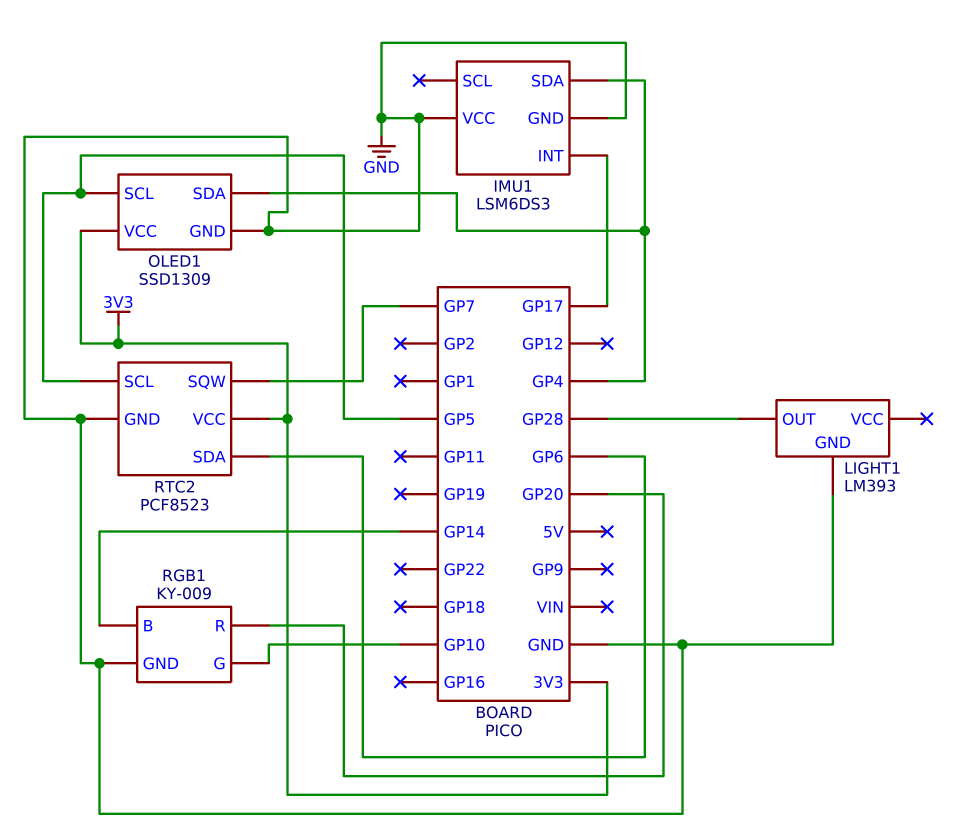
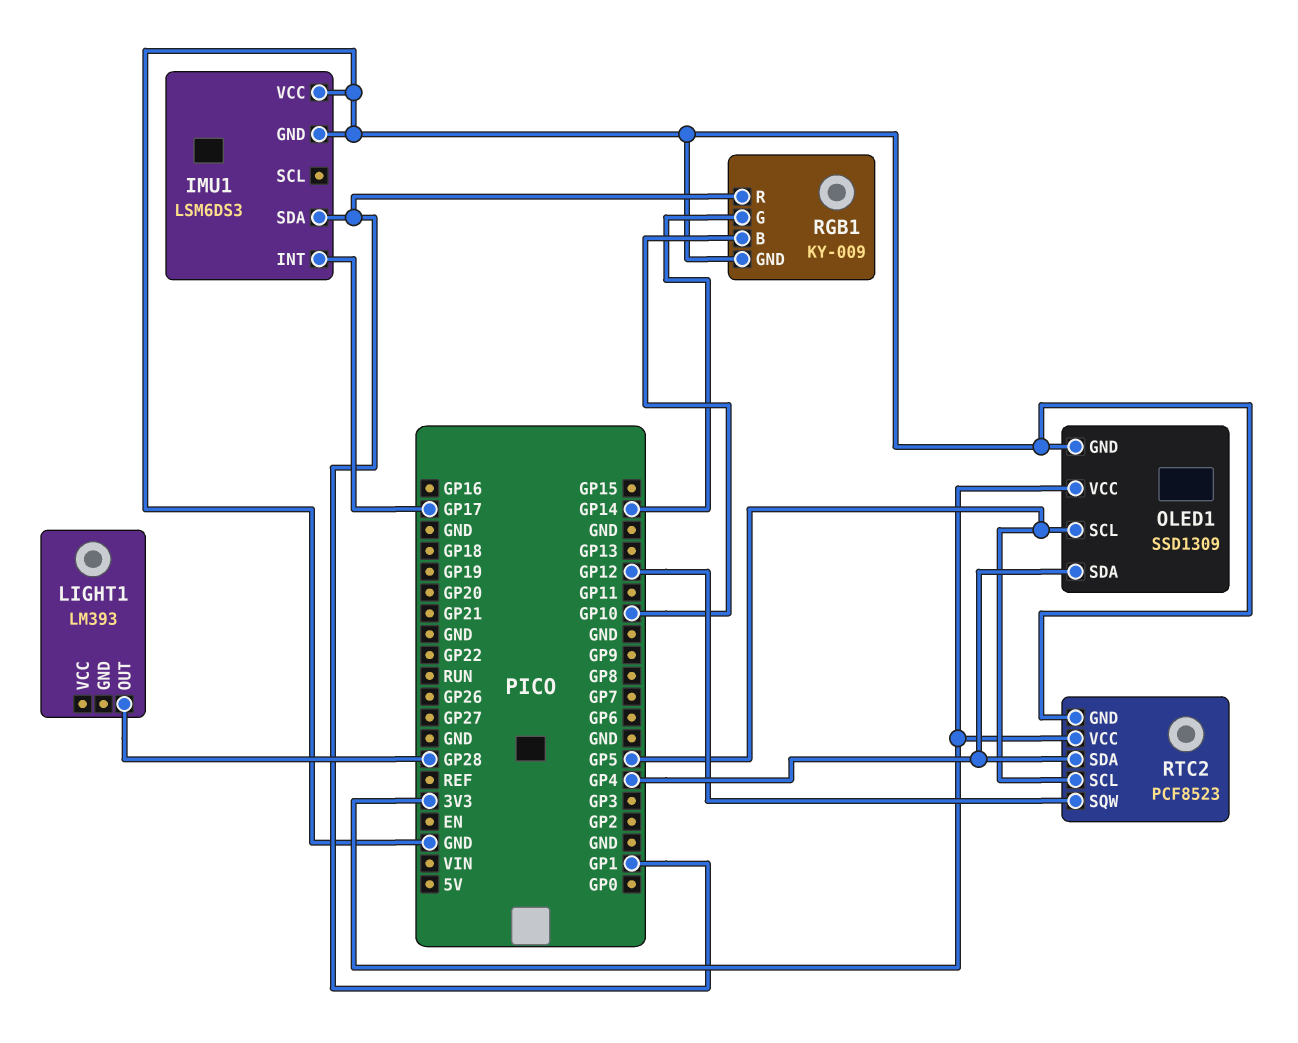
IMU1 pin SDA: GP4 -> GP1
LIGHT1 pin GND: GND -> none
RGB1 pin B: GP14 -> GP10
RGB1 pin G: GP10 -> GP14
RGB1 pin R: GP20 -> GP1
RTC2 pin SDA: GP6 -> GP4
RTC2 pin SQW: GP7 -> GP12

